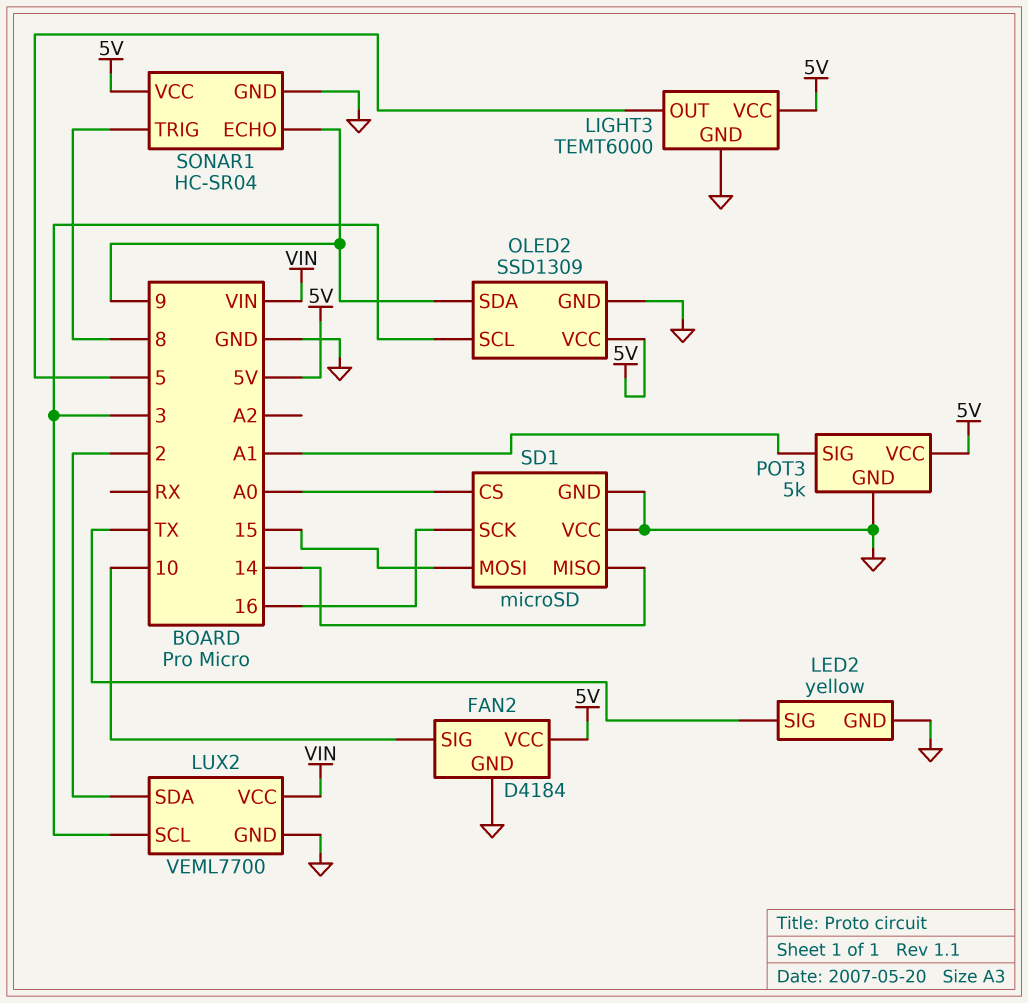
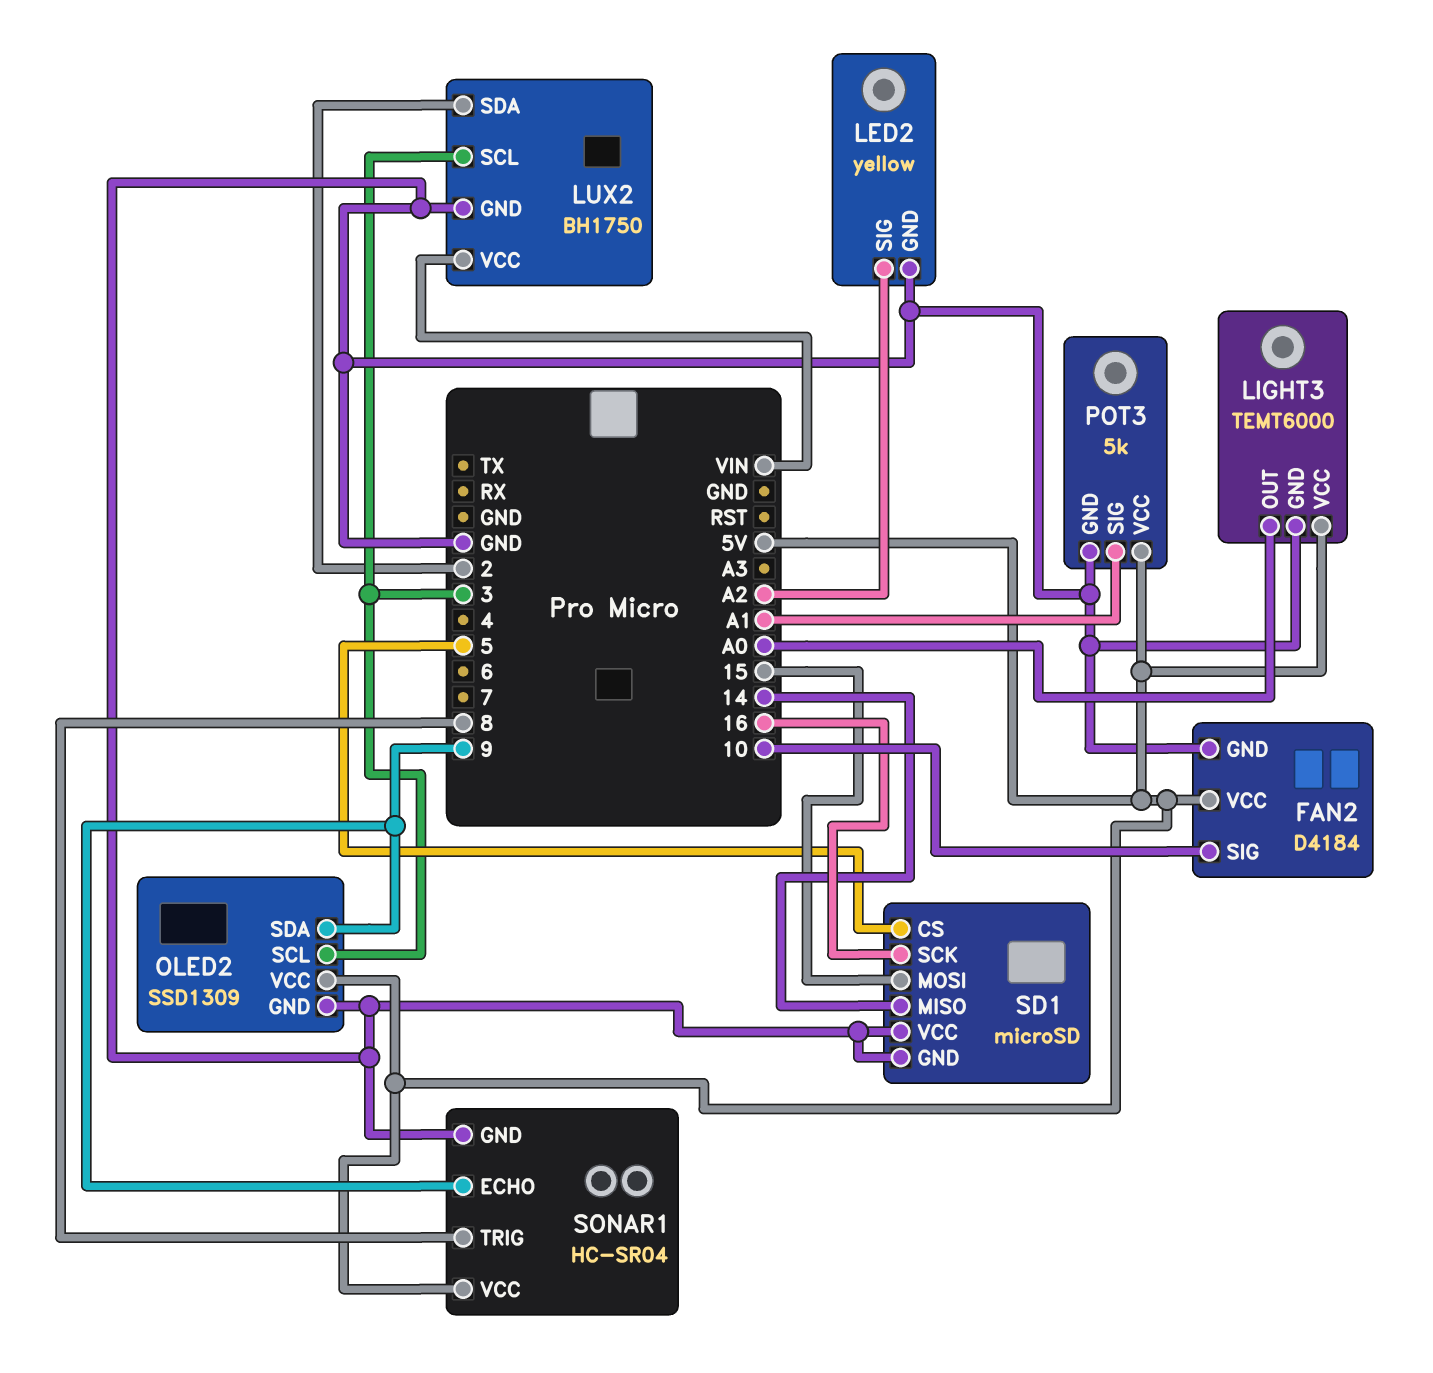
LED2 pin SIG: TX -> A2
LIGHT3 pin OUT: 5 -> A0
LUX2: VEML7700 -> BH1750
SD1 pin CS: A0 -> 5

